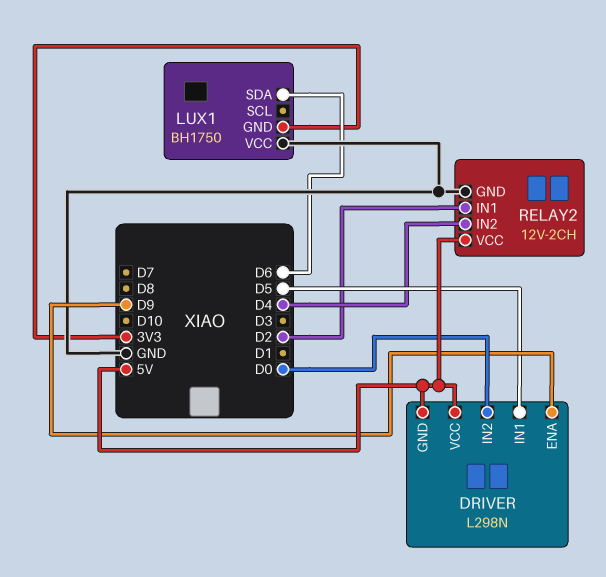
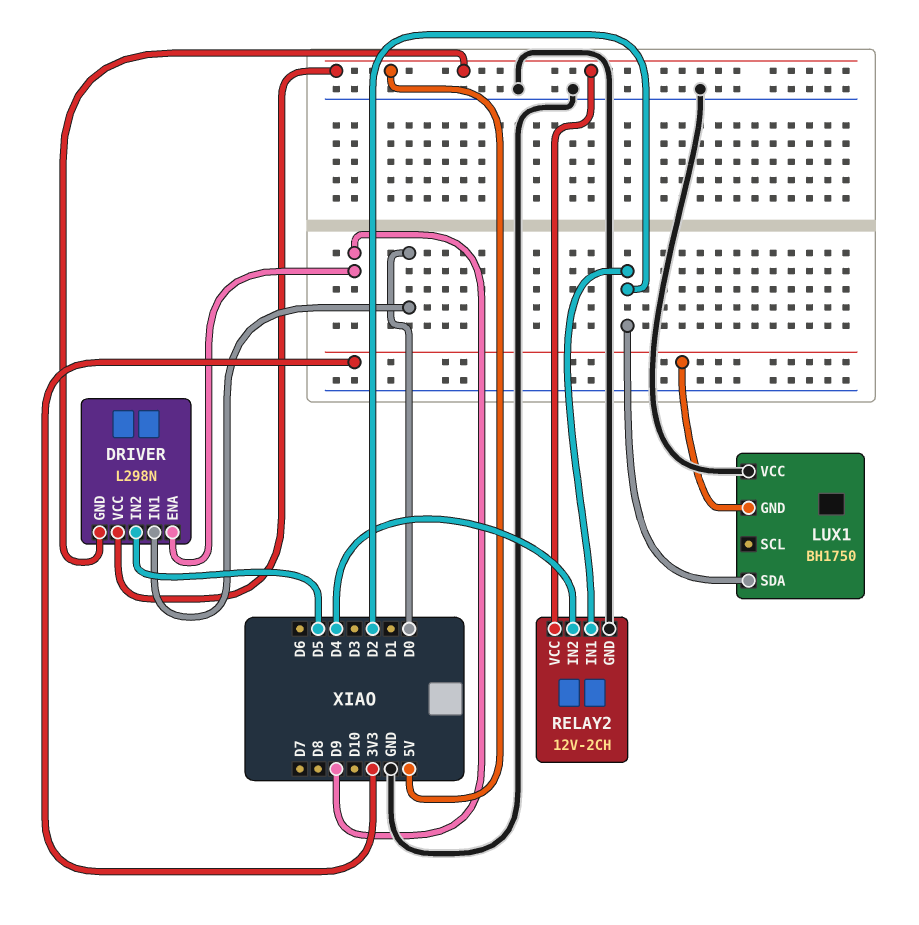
DRIVER pin IN1: D5 -> D0
DRIVER pin IN2: D0 -> D5
LUX1 pin SDA: D6 -> D2

